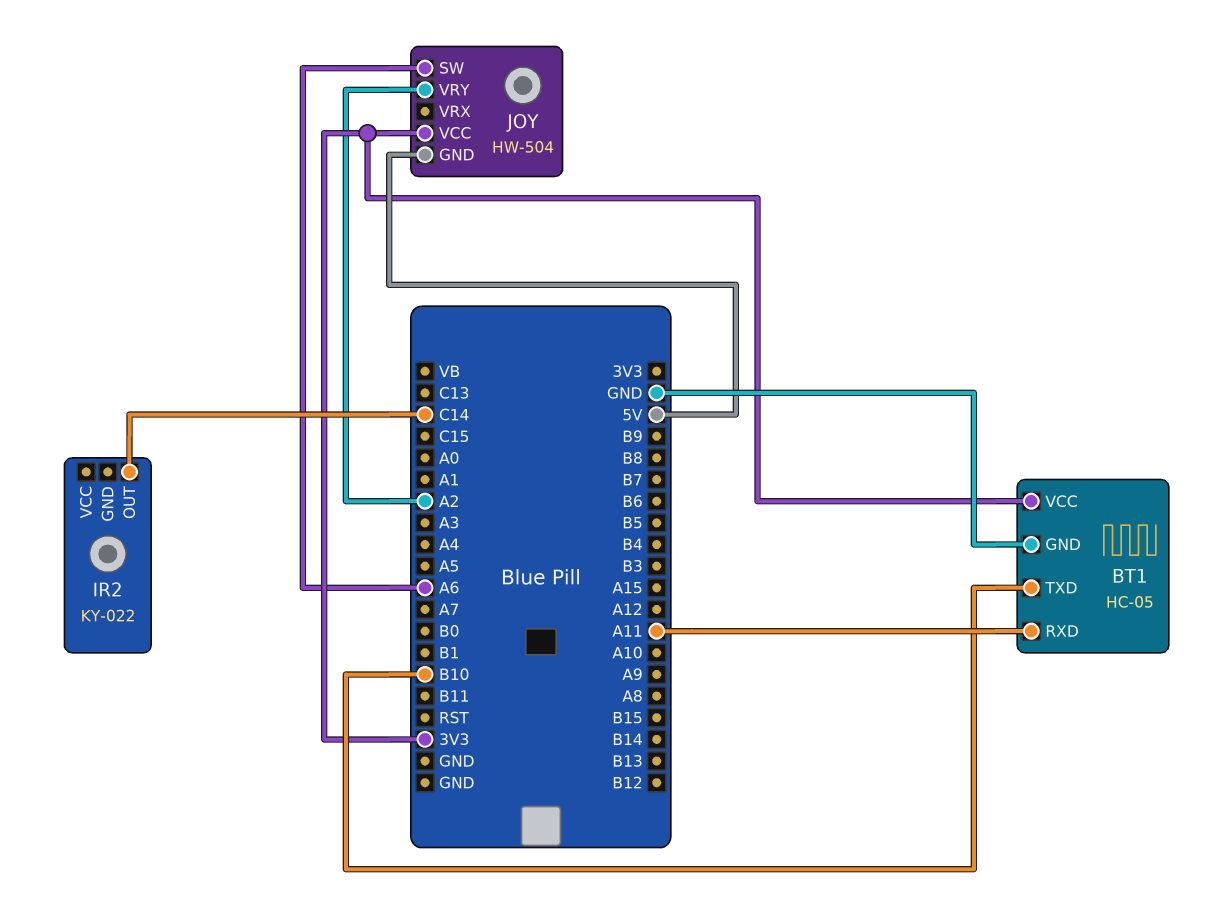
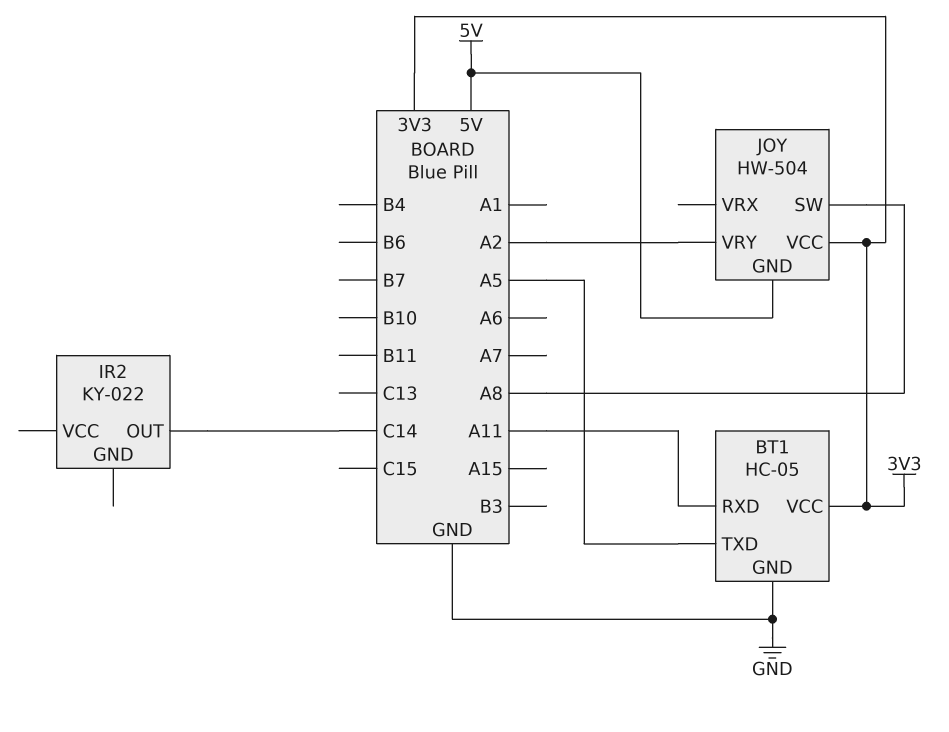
BT1 pin TXD: B10 -> A5
JOY pin SW: A6 -> A8

